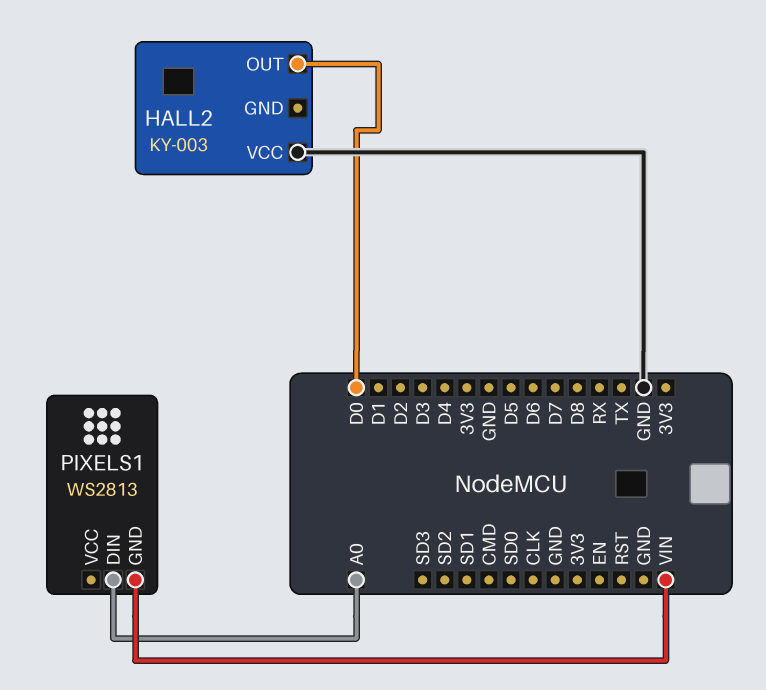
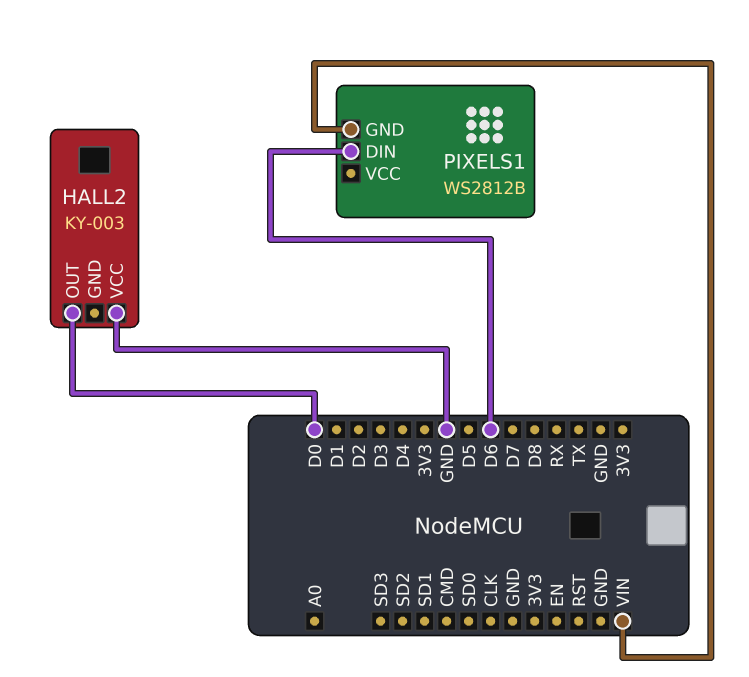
PIXELS1: WS2813 -> WS2812B
PIXELS1 pin DIN: A0 -> D6

